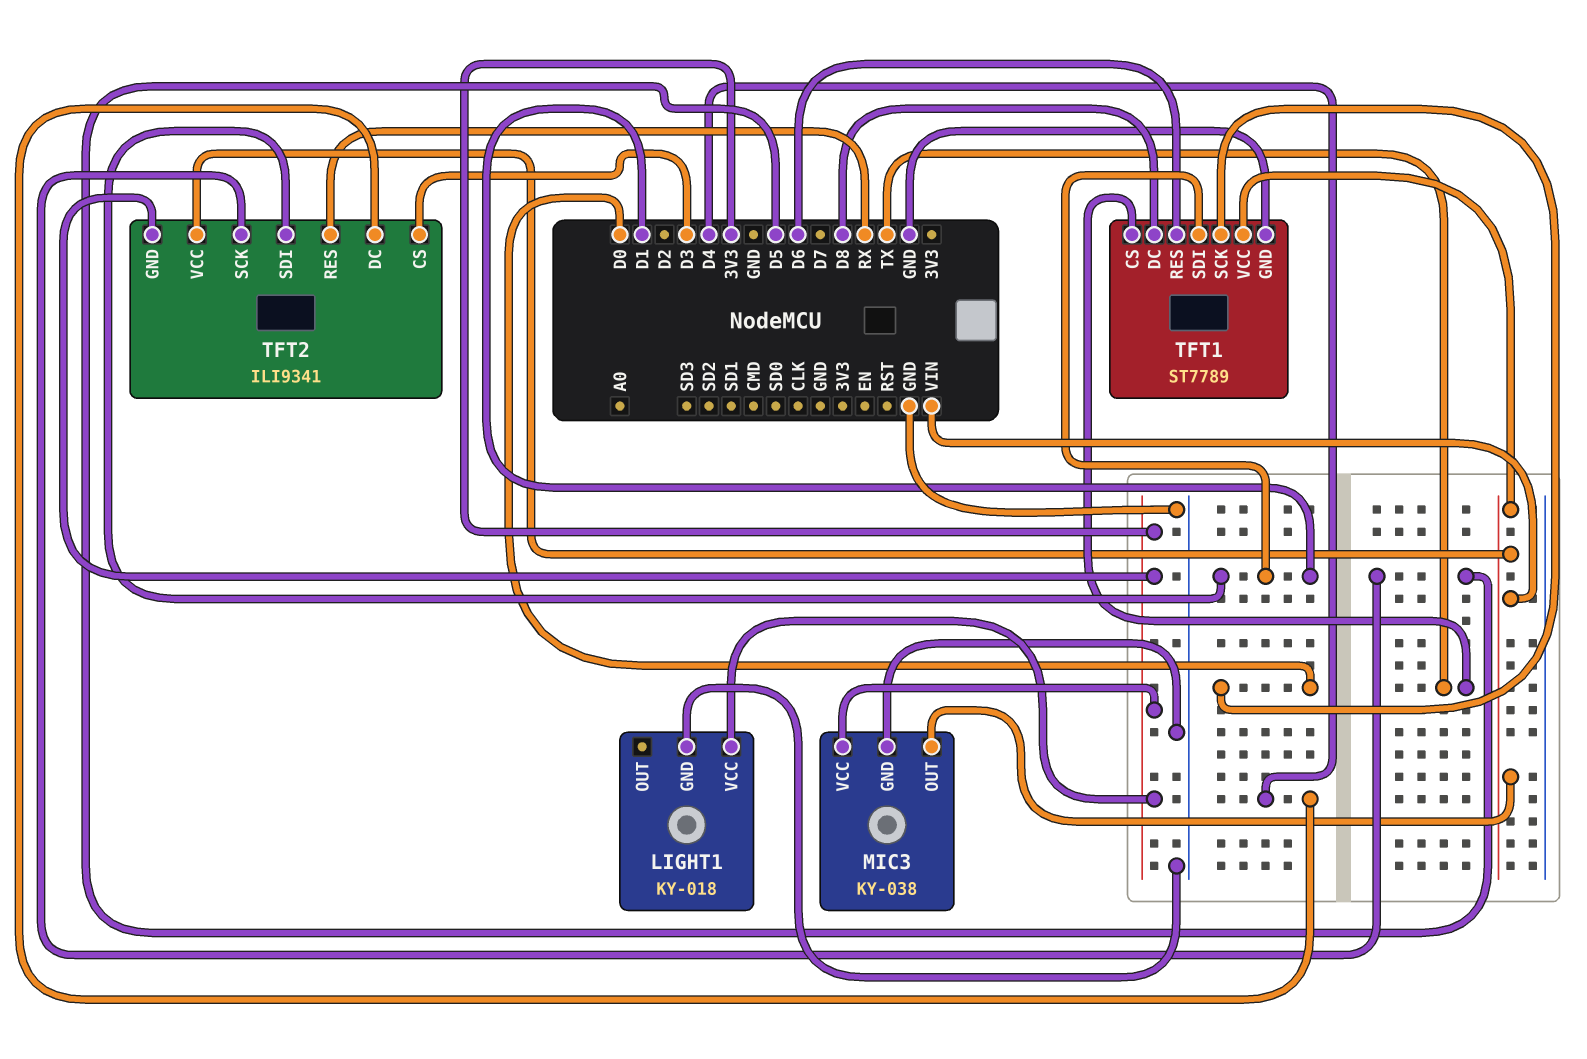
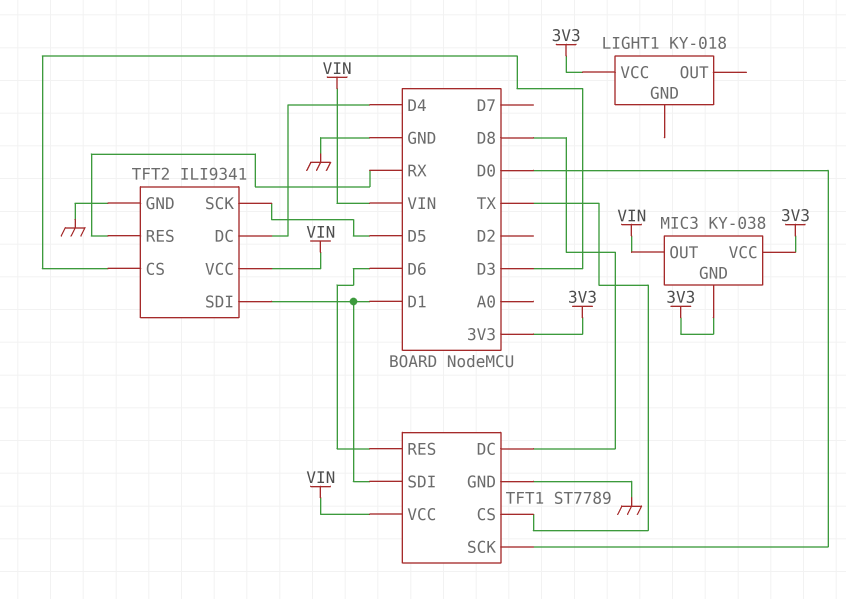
LIGHT1 pin GND: GND -> none
MIC3 pin GND: GND -> 3V3
TFT2 pin GND: 3V3 -> GND

